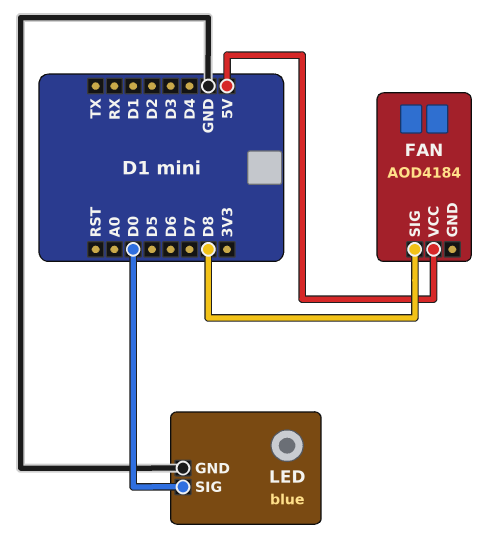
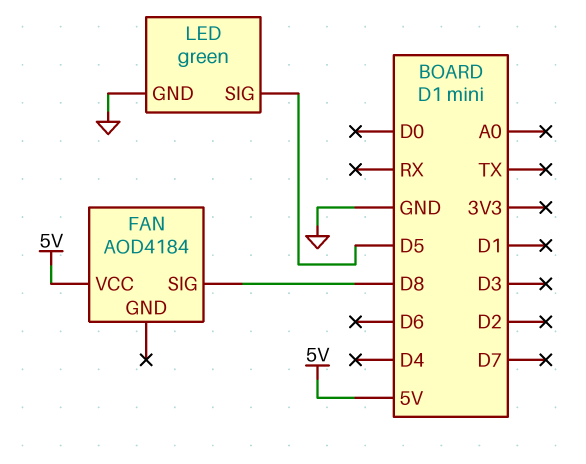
LED: blue -> green
LED pin SIG: D0 -> D5

